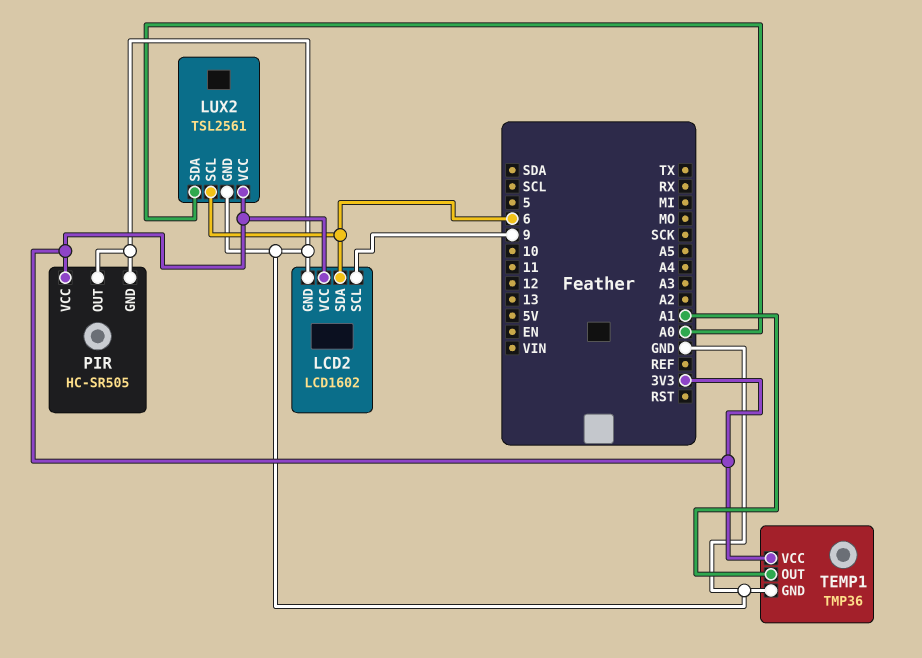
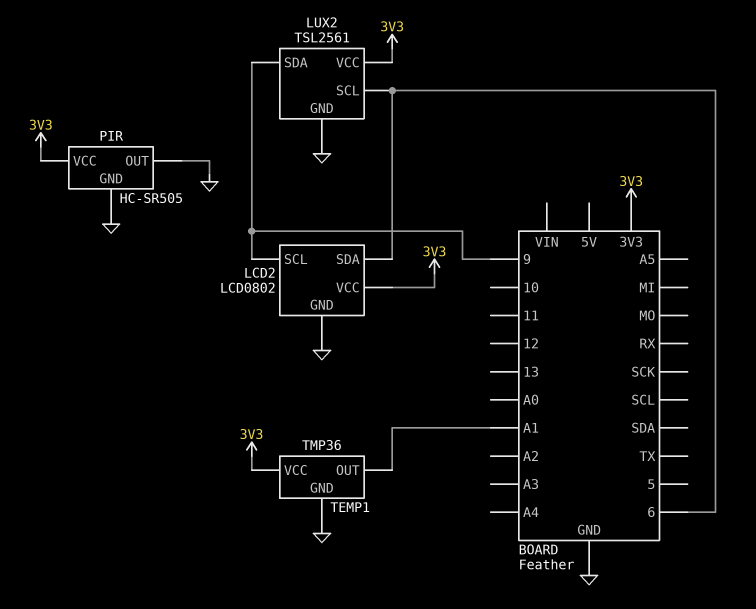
LCD2: LCD1602 -> LCD0802
LUX2 pin SDA: A0 -> 9

